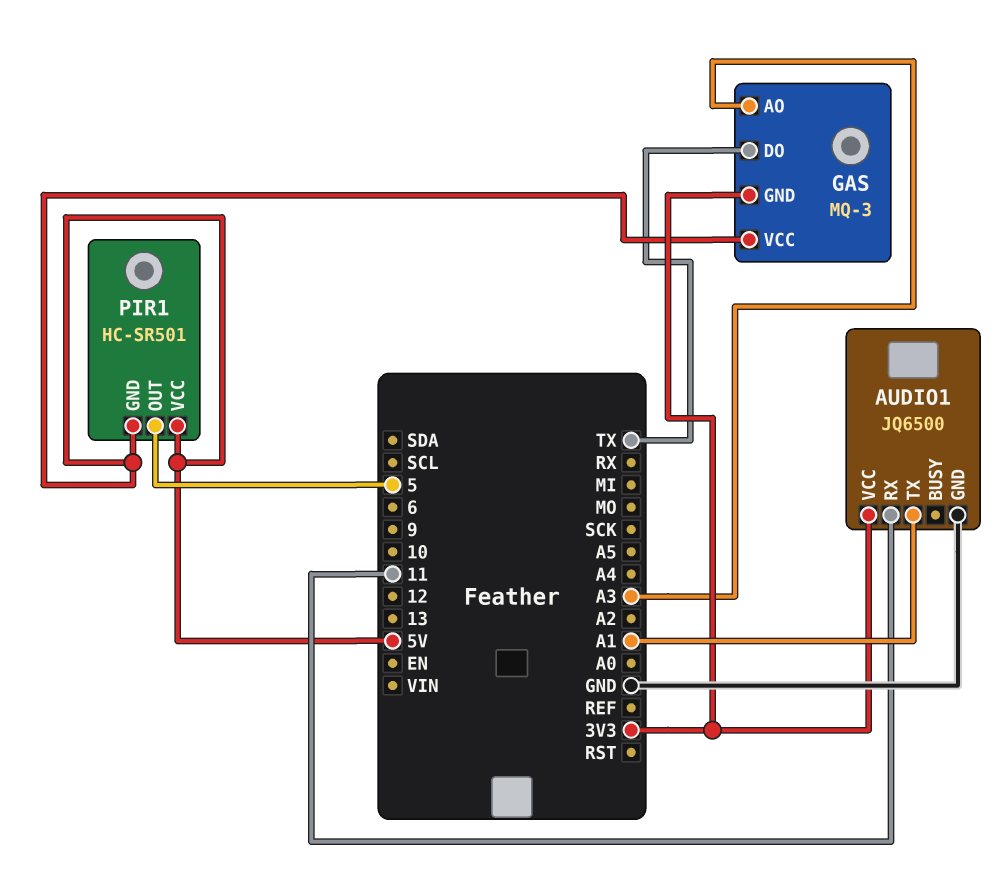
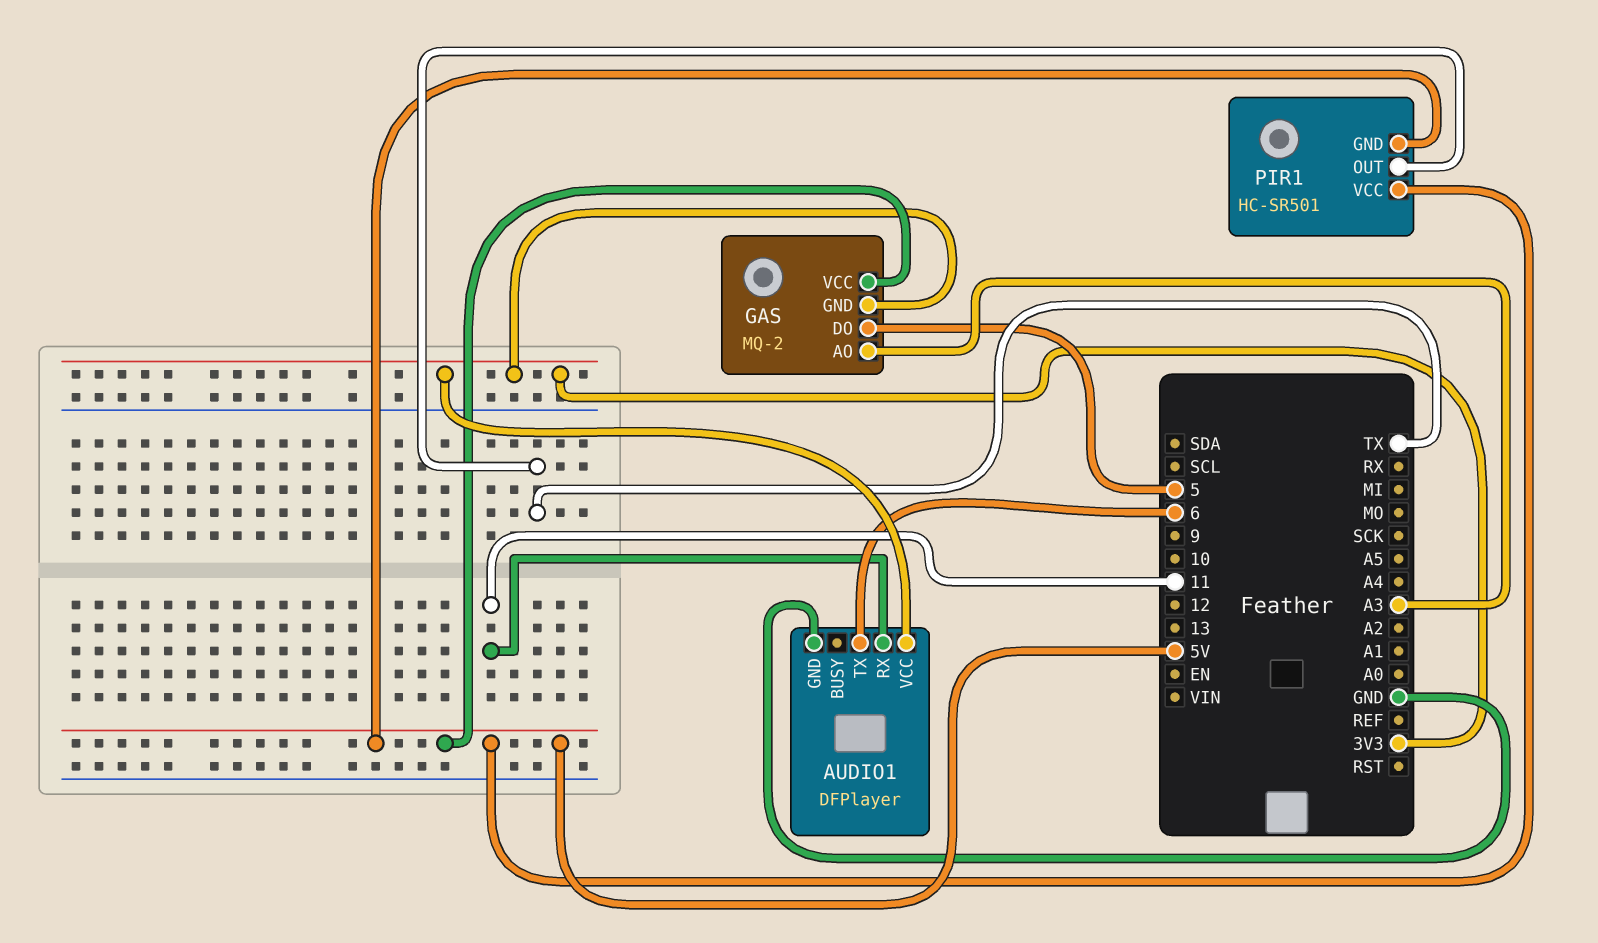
AUDIO1: JQ6500 -> DFPlayer
AUDIO1 pin TX: A1 -> 6
GAS: MQ-3 -> MQ-2
GAS pin DO: TX -> 5
PIR1 pin OUT: 5 -> TX

